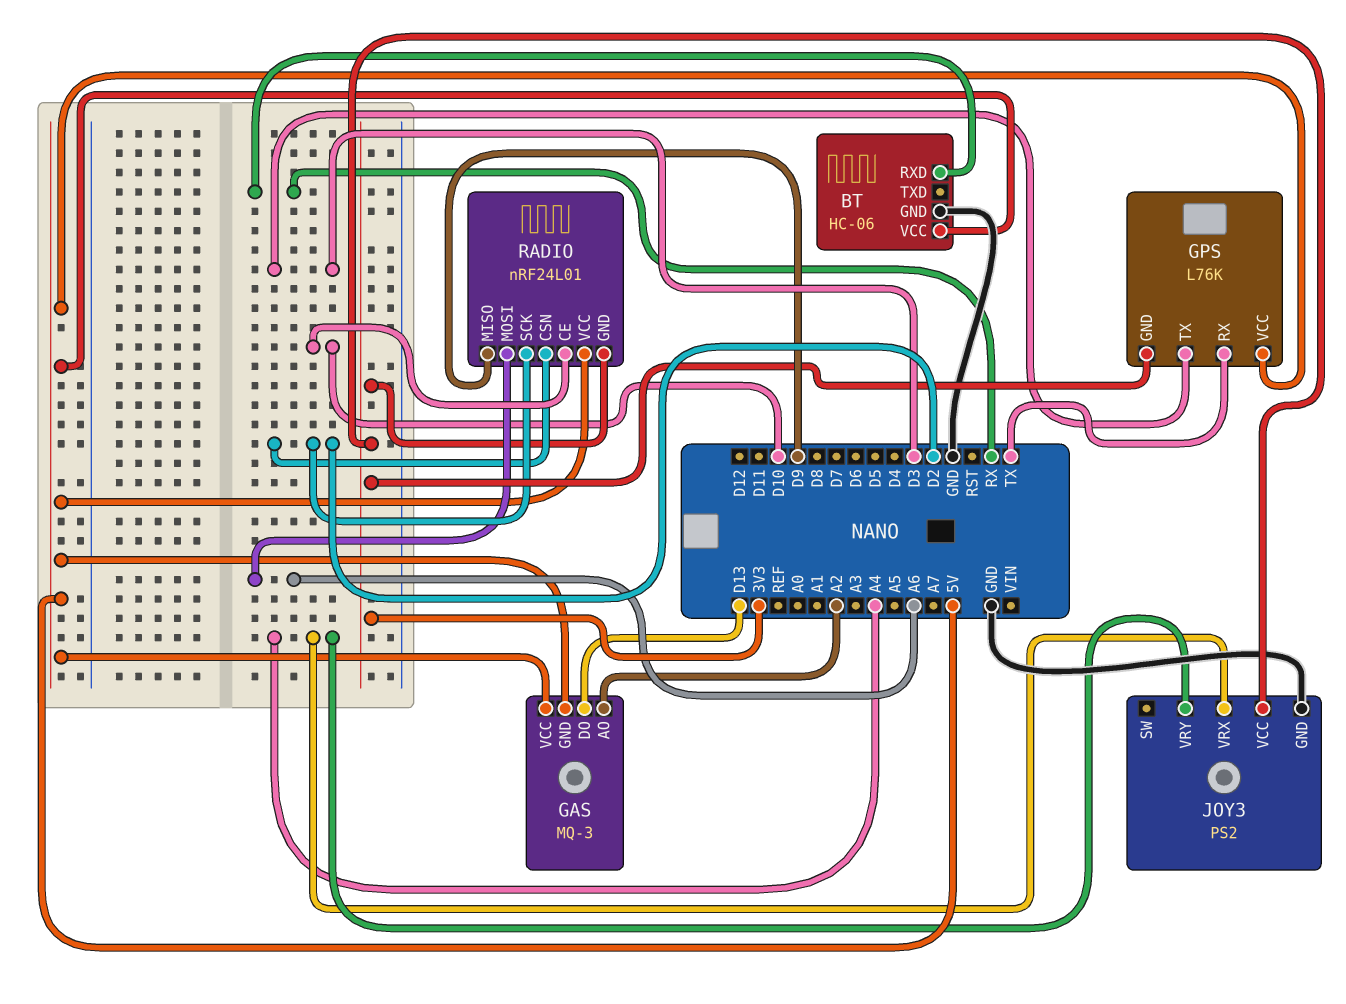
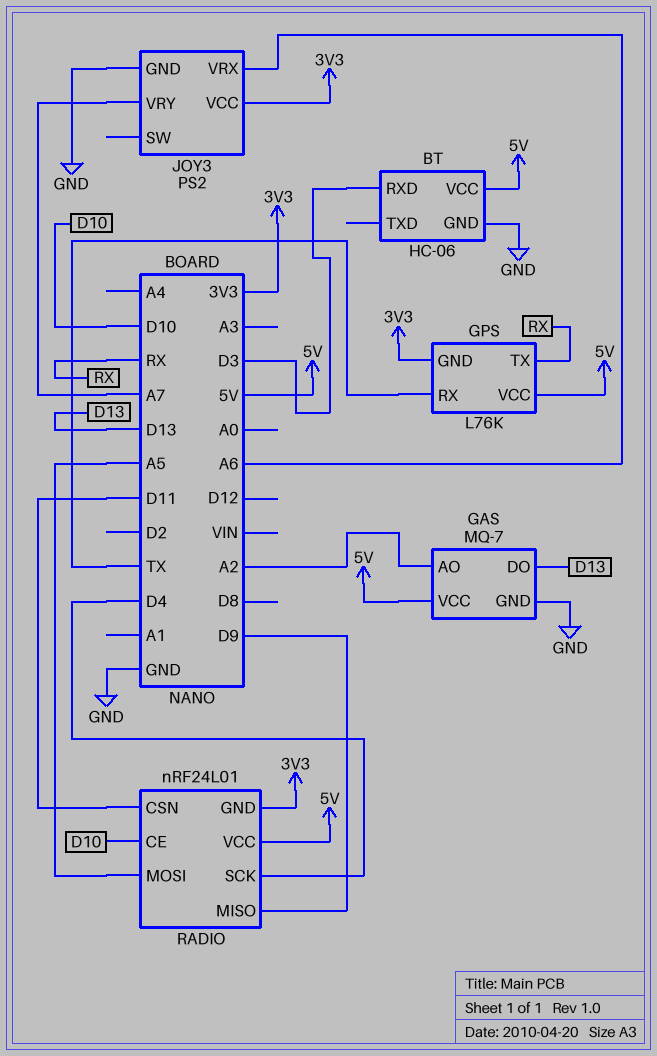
BT pin RXD: RX -> D3
GAS: MQ-3 -> MQ-7
GAS pin GND: 5V -> GND
GPS pin TX: D3 -> RX
JOY3 pin VRX: A4 -> A6
JOY3 pin VRY: A4 -> A7
RADIO pin CSN: D2 -> D11
RADIO pin MOSI: A6 -> A5
RADIO pin SCK: D2 -> D4

